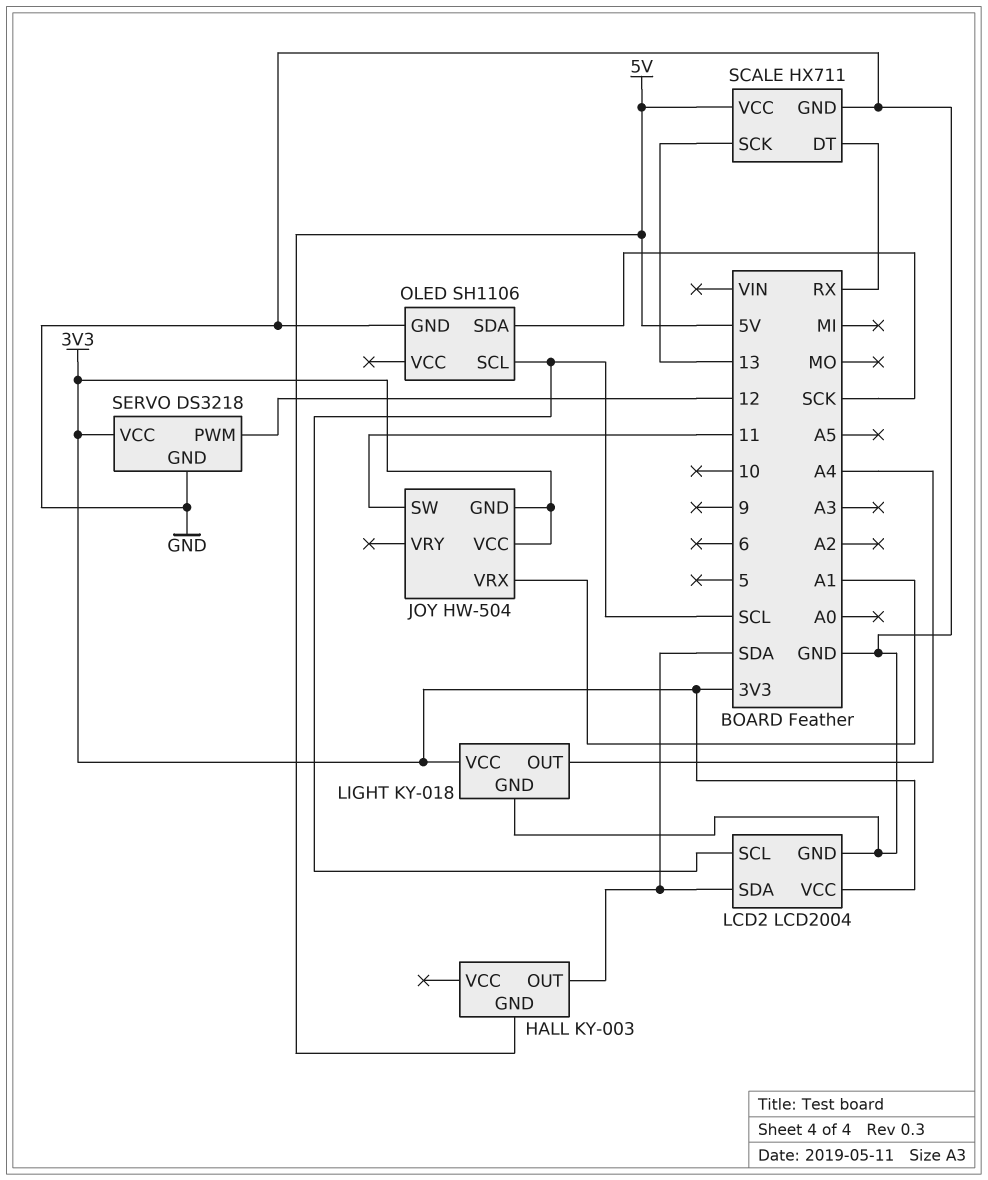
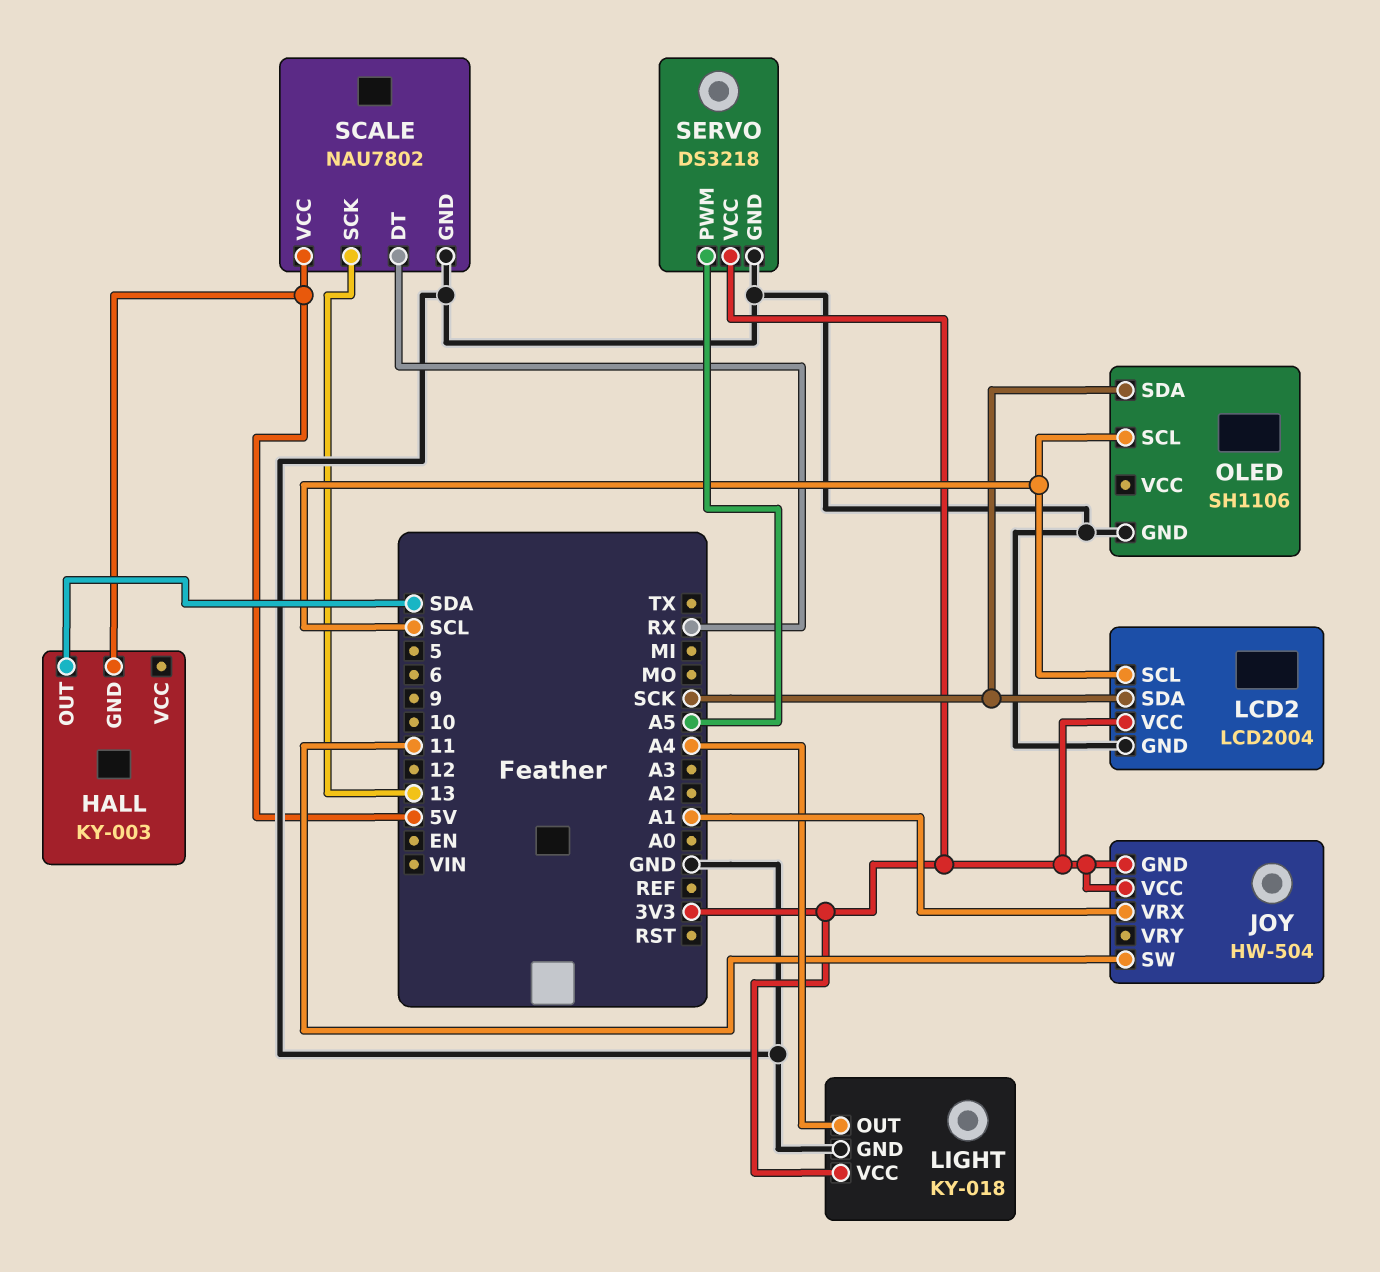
LCD2 pin SDA: SDA -> SCK
SCALE: HX711 -> NAU7802
SERVO pin PWM: 12 -> A5

